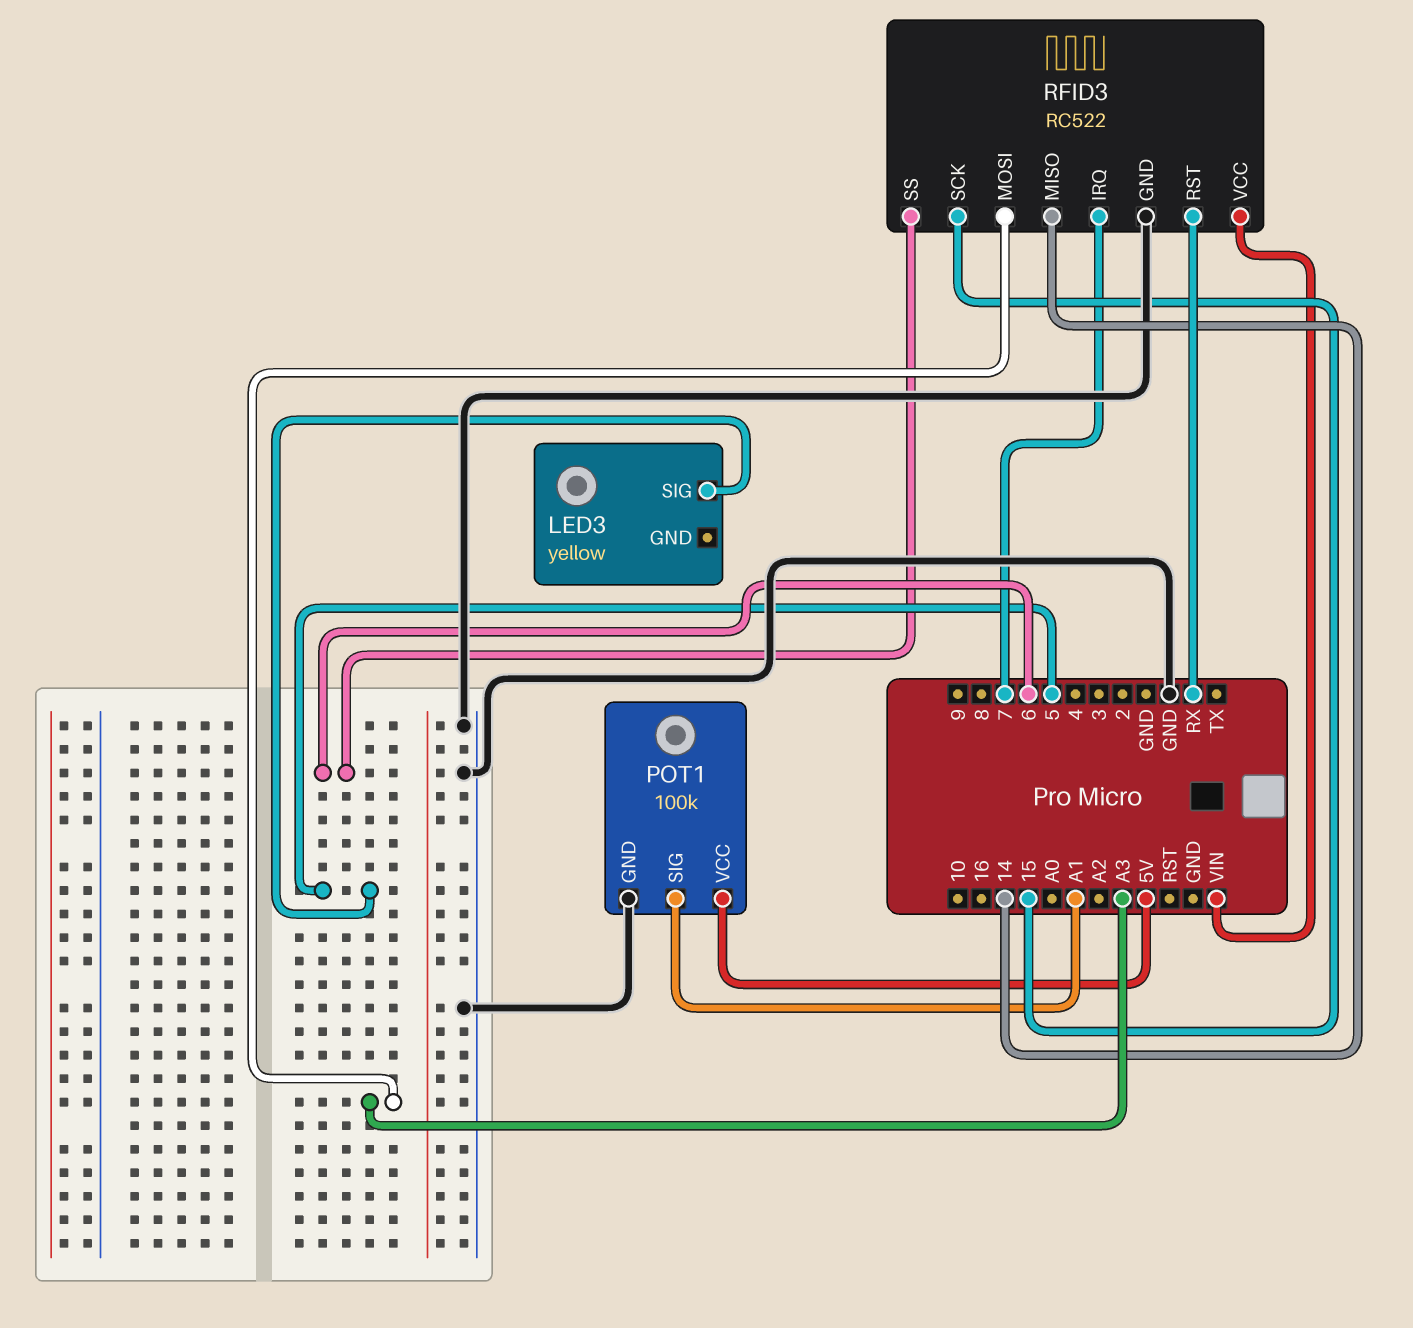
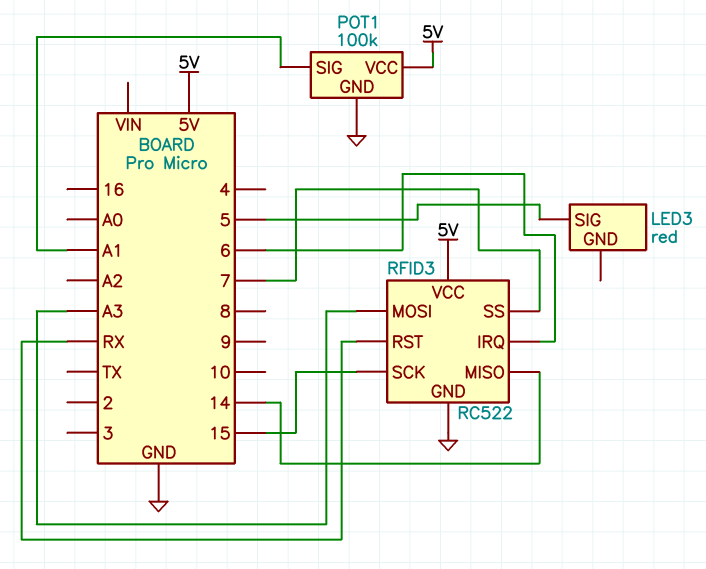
LED3: yellow -> red
RFID3 pin IRQ: 7 -> 6
RFID3 pin SS: 6 -> 7
RFID3 pin VCC: VIN -> 5V

